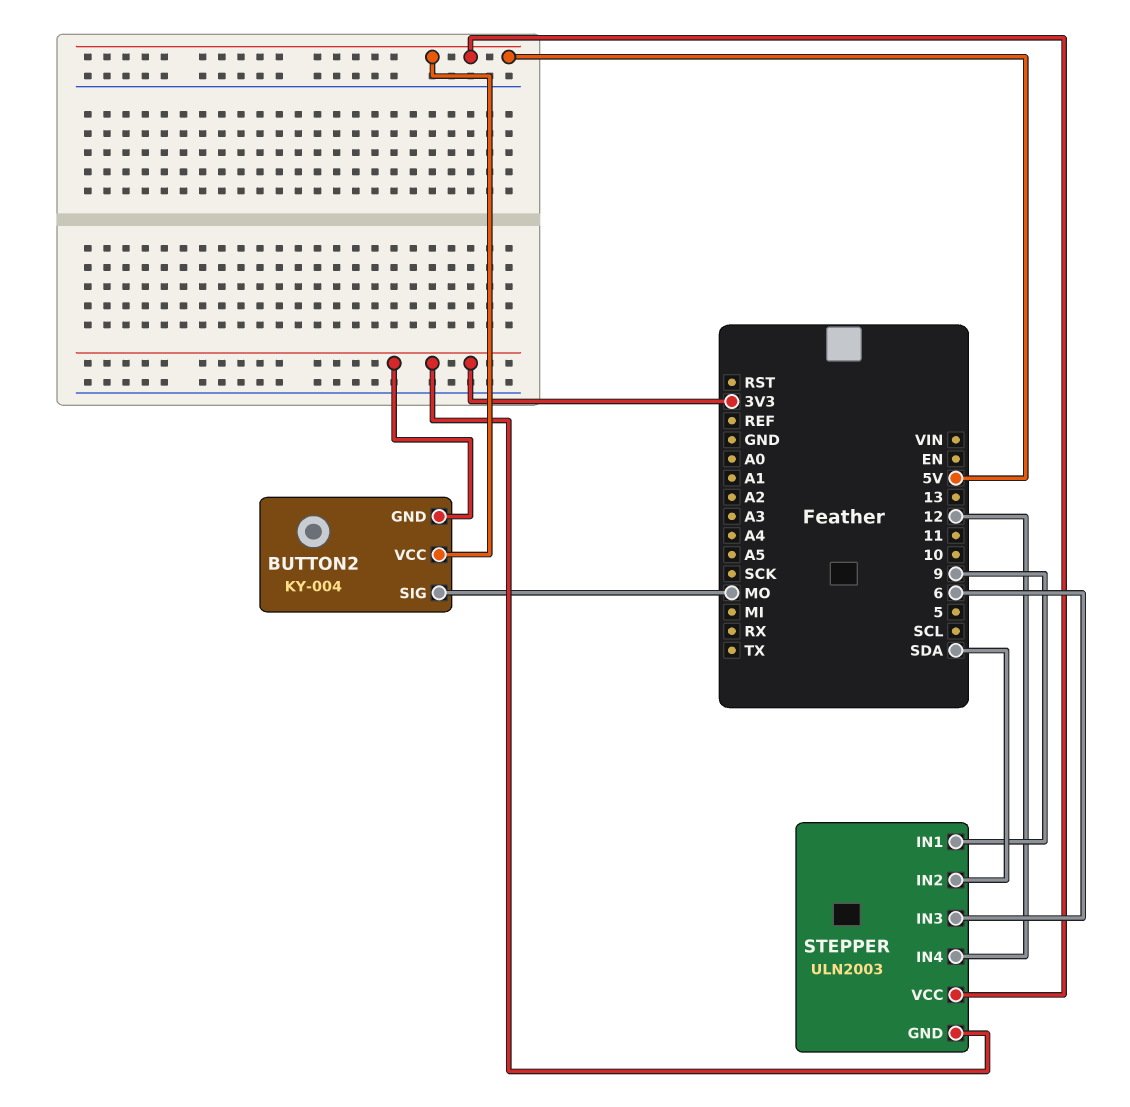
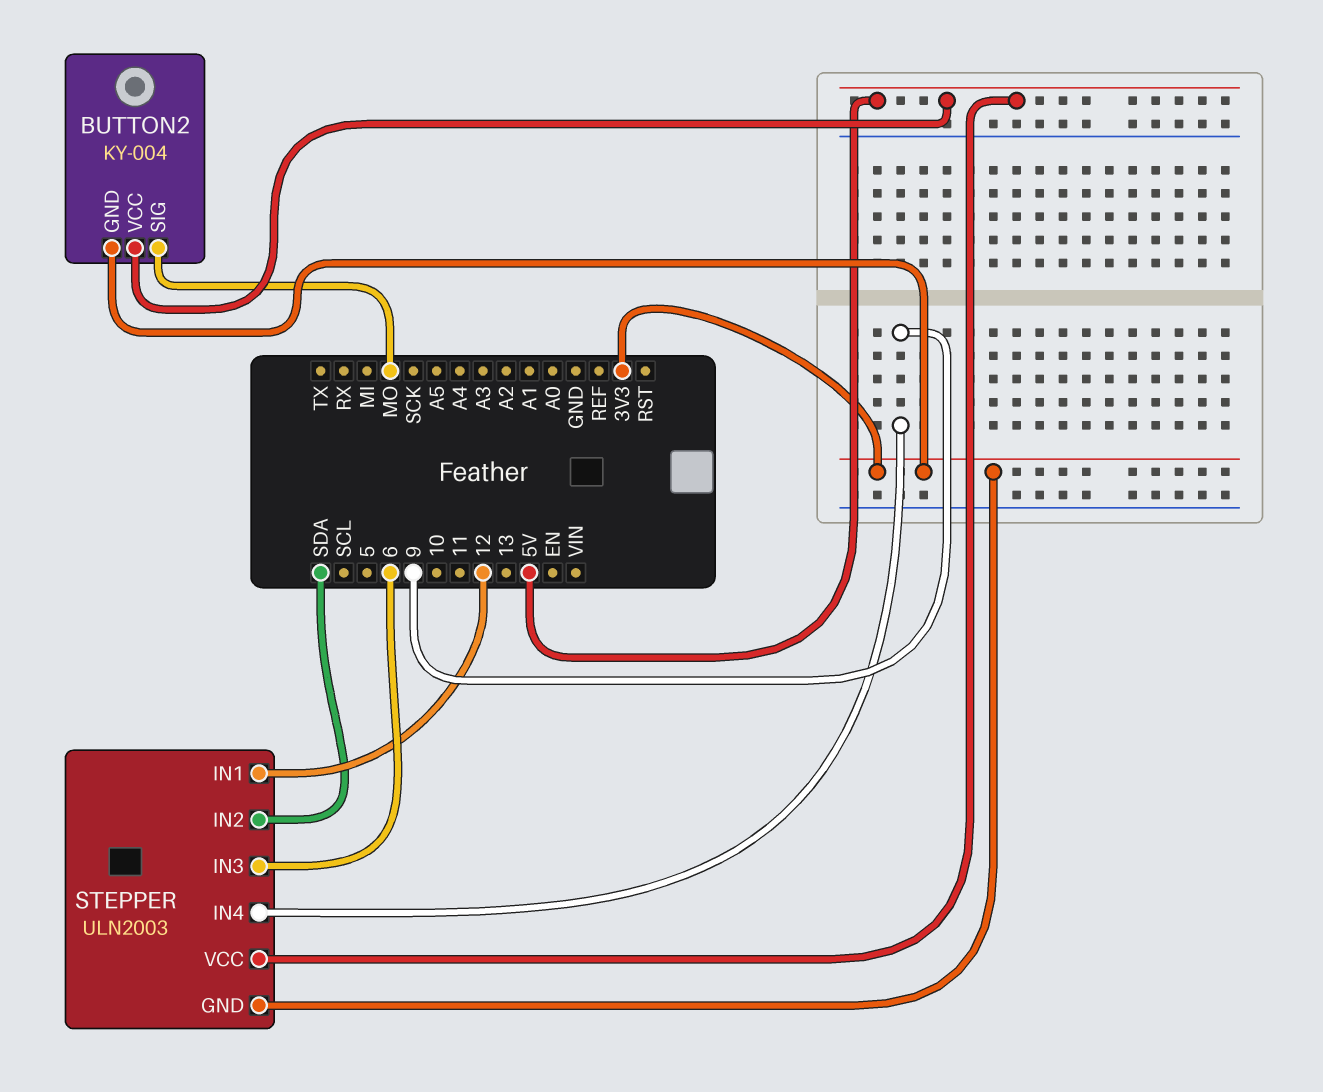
STEPPER pin IN1: 9 -> 12
STEPPER pin IN4: 12 -> 9

